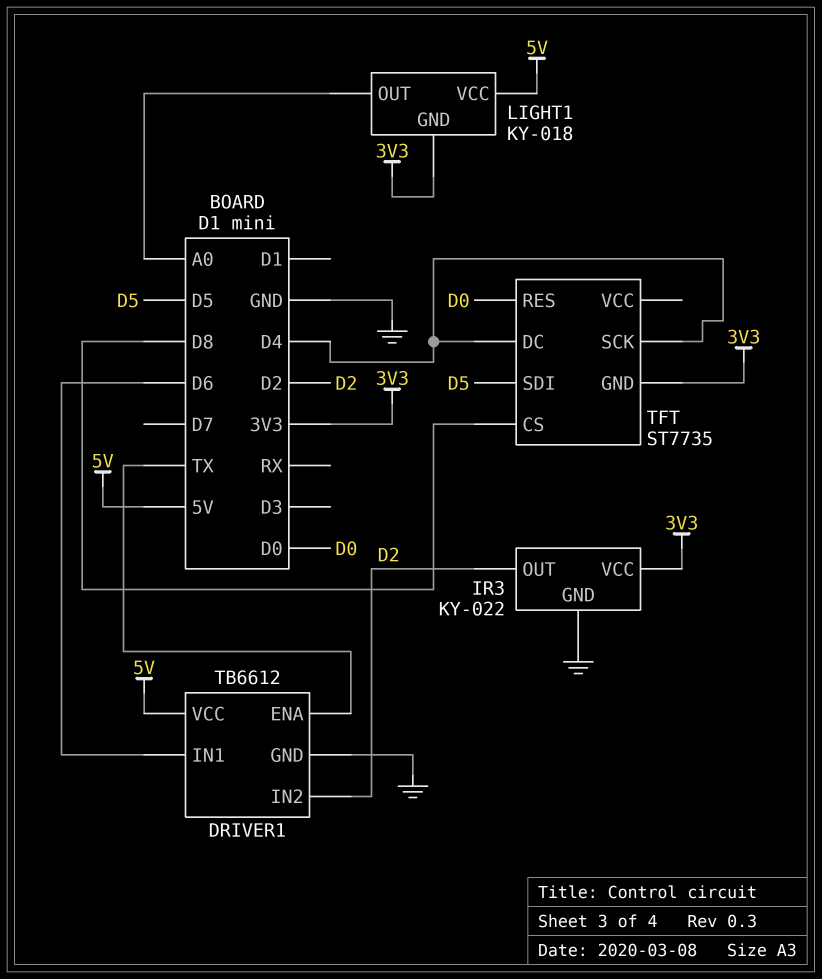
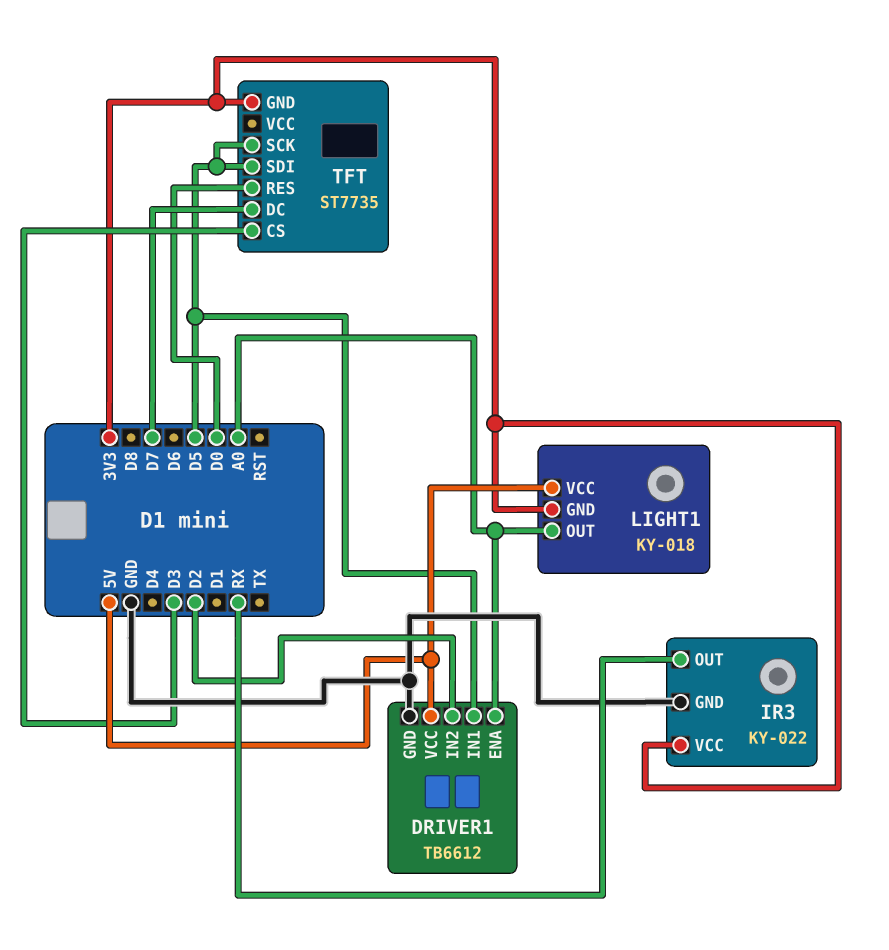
DRIVER1 pin ENA: TX -> A0
DRIVER1 pin IN1: D6 -> D5
IR3 pin OUT: D2 -> RX
TFT pin CS: D8 -> D3
TFT pin DC: D4 -> D7
TFT pin SCK: D4 -> D5

